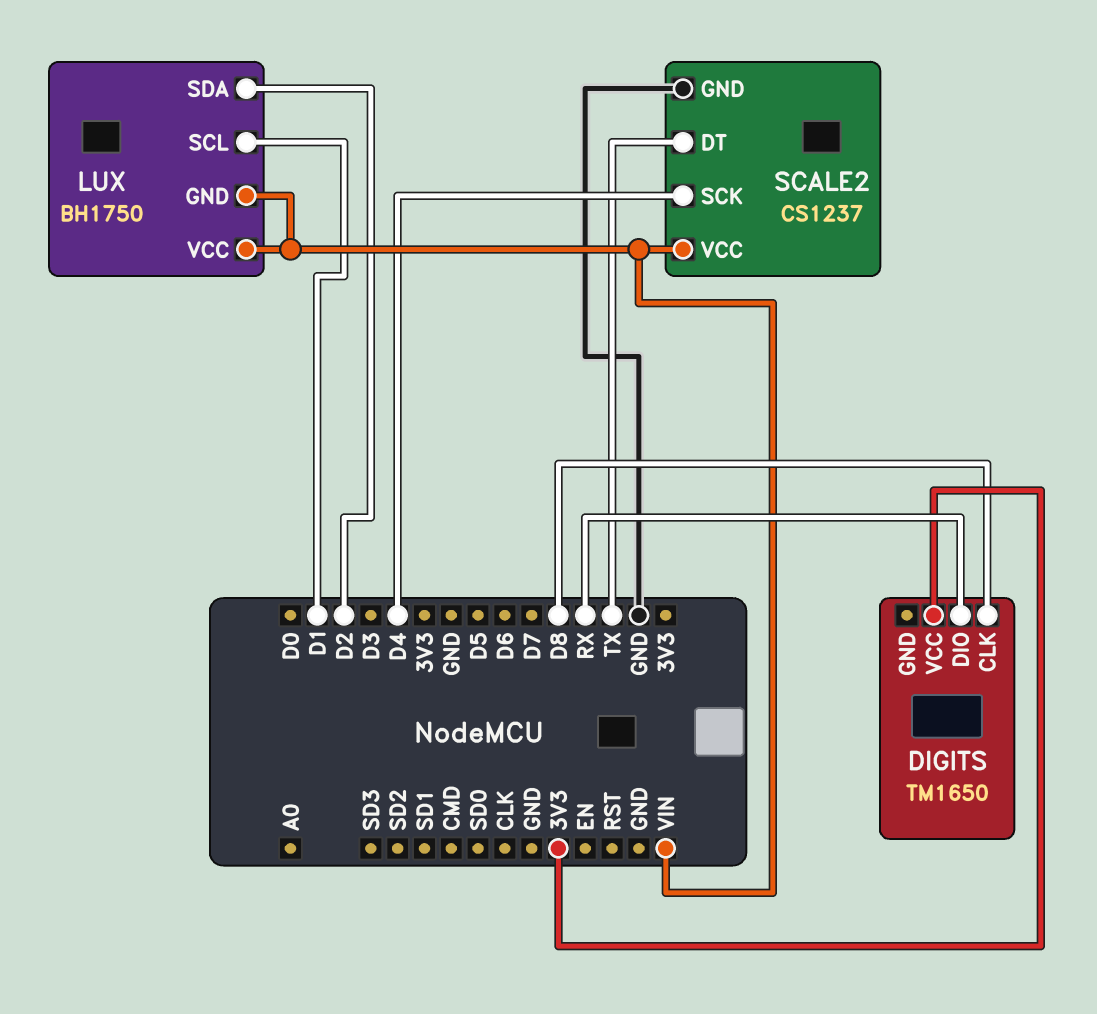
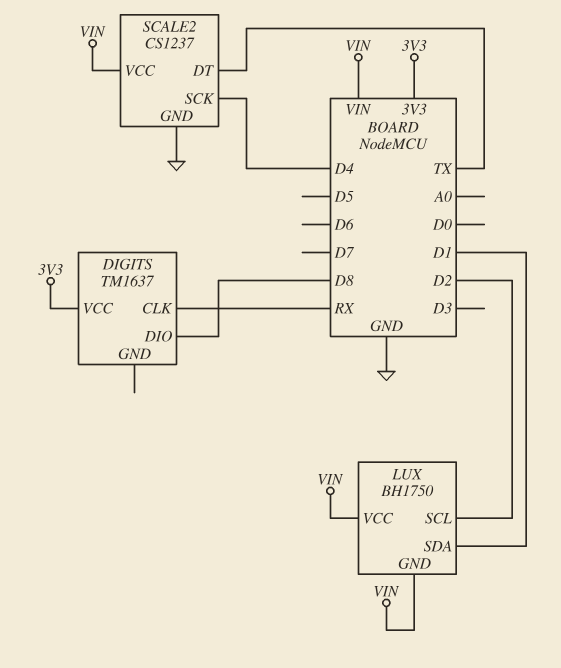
DIGITS: TM1650 -> TM1637
DIGITS pin CLK: D8 -> RX
DIGITS pin DIO: RX -> D8
LUX pin SCL: D1 -> D2
LUX pin SDA: D2 -> D1

